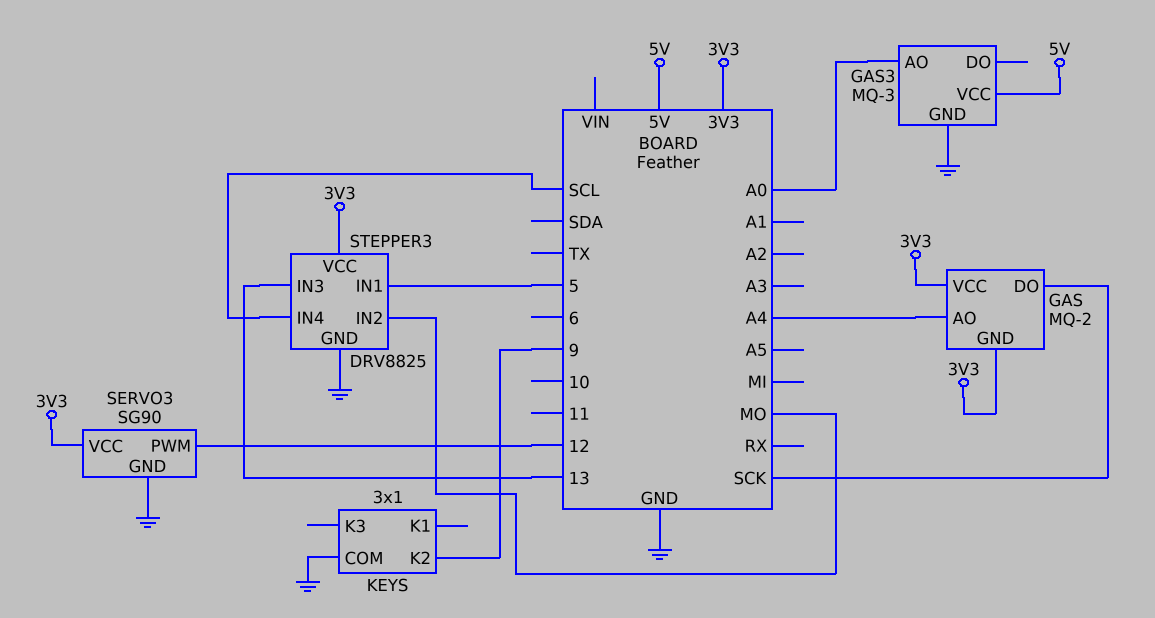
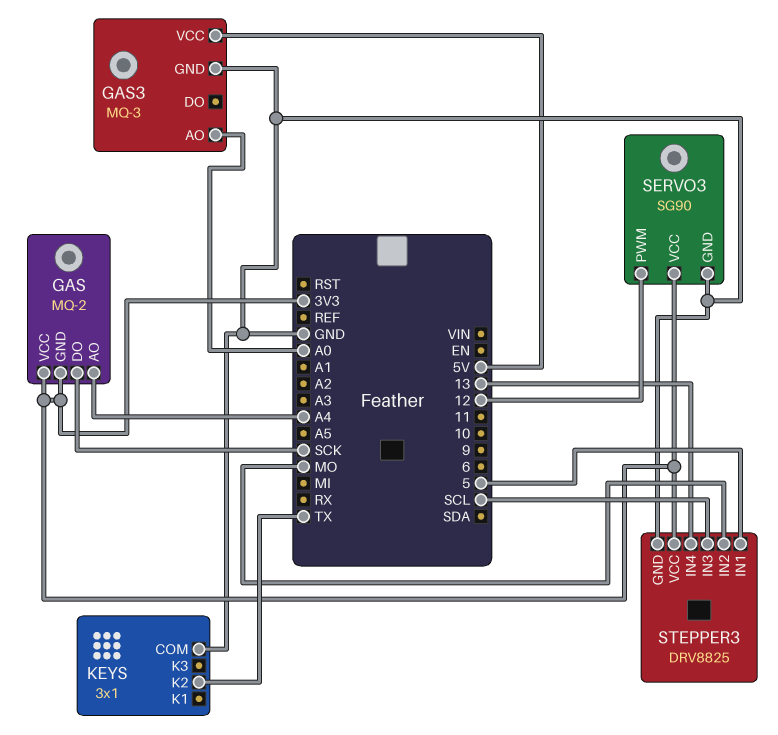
KEYS pin K2: 9 -> TX
STEPPER3 pin IN3: 13 -> SCL
STEPPER3 pin IN4: SCL -> 13

